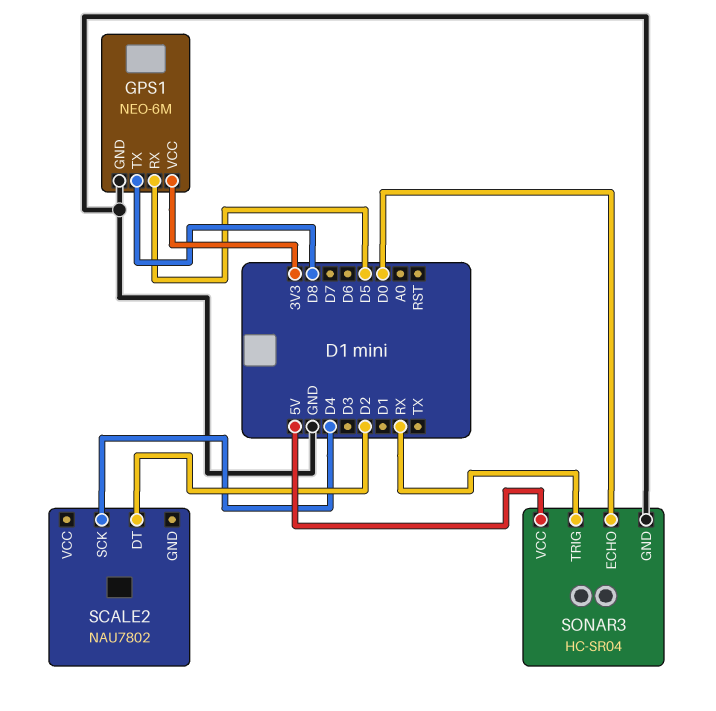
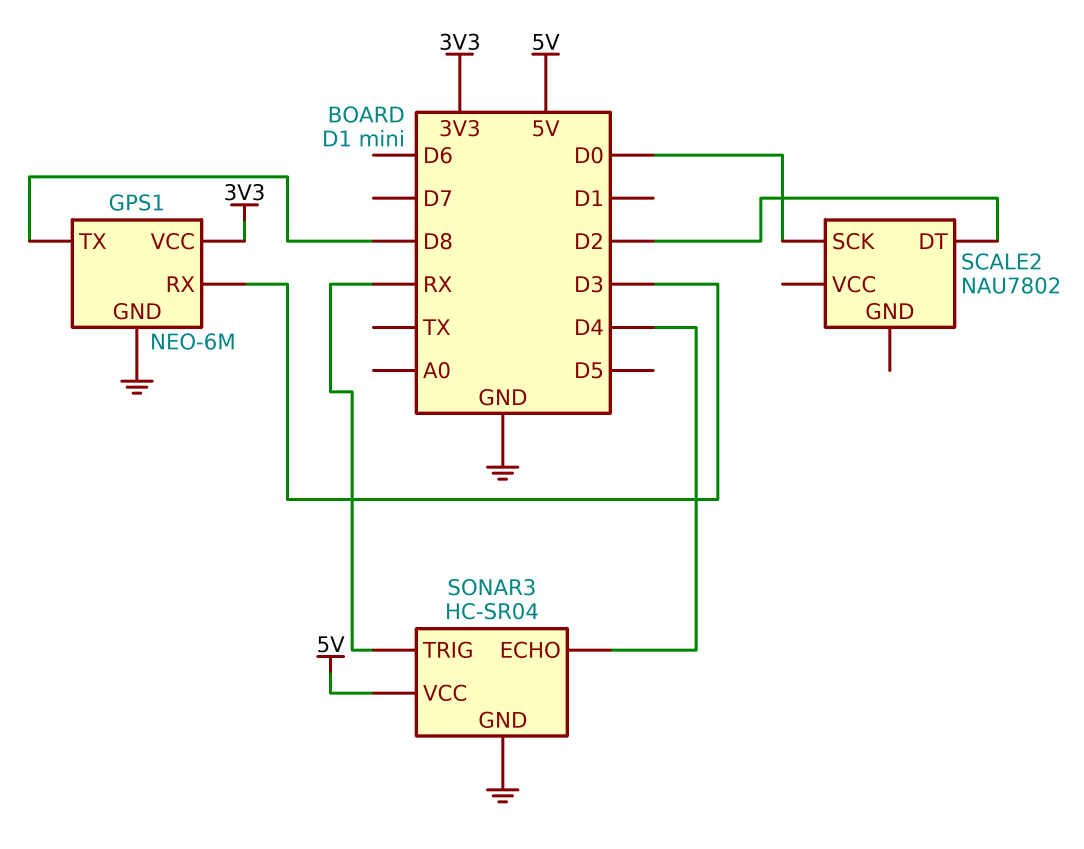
GPS1 pin RX: D5 -> D3
SCALE2 pin SCK: D4 -> D0
SONAR3 pin ECHO: D0 -> D4

